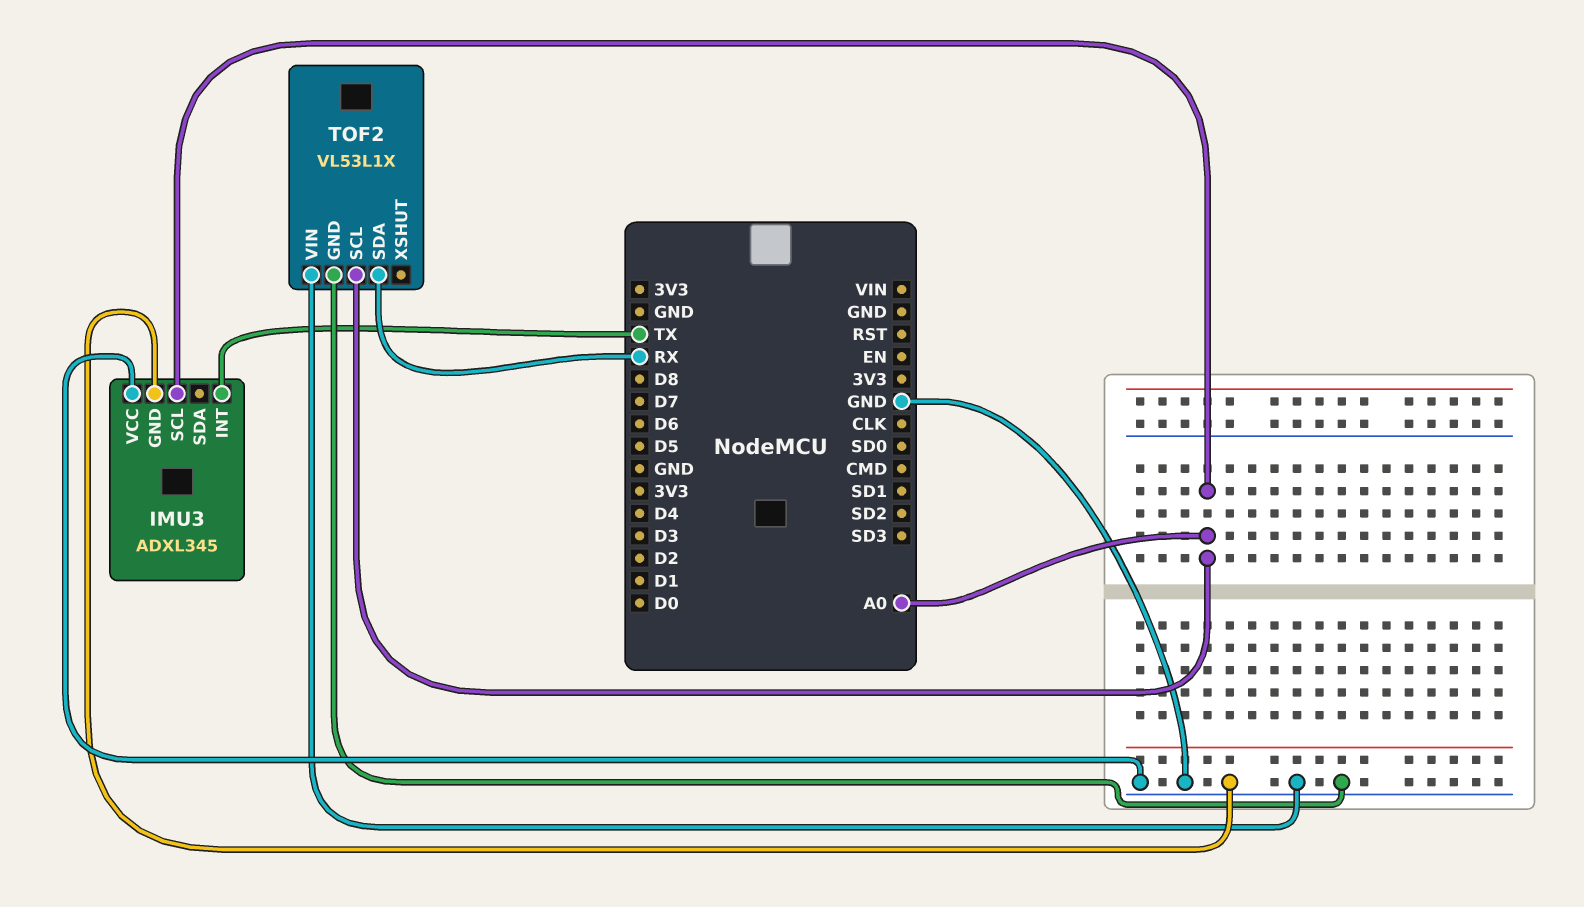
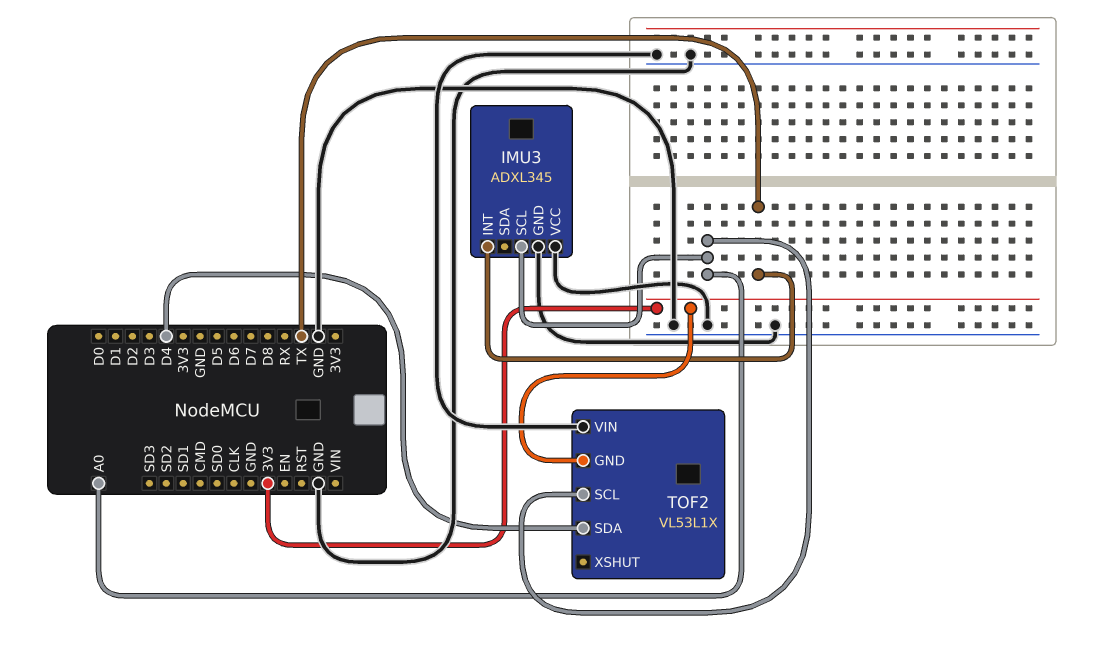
TOF2 pin GND: GND -> 3V3
TOF2 pin SDA: RX -> D4

